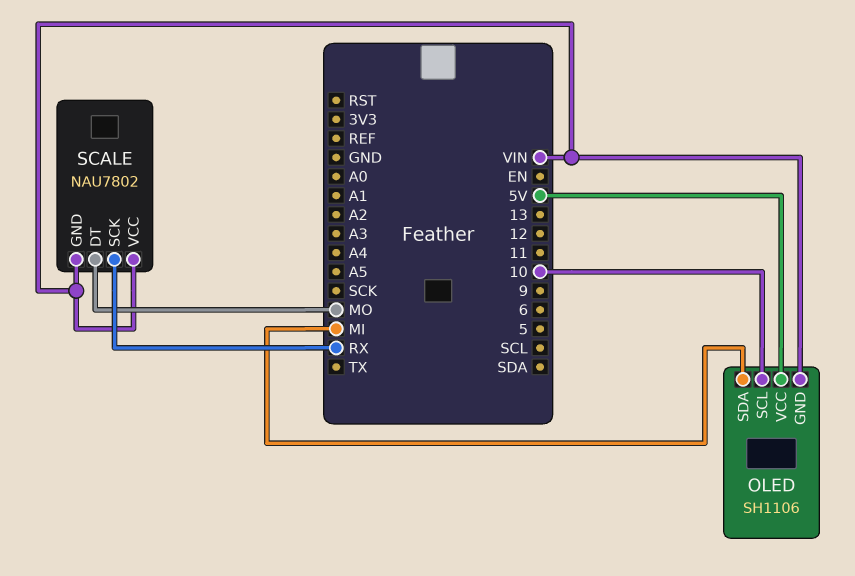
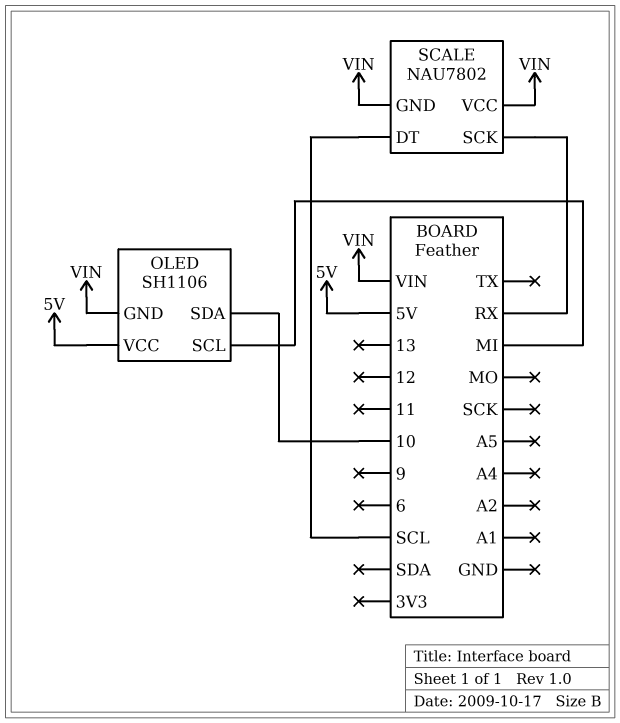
OLED pin SCL: 10 -> MI
OLED pin SDA: MI -> 10
SCALE pin DT: MO -> SCL

